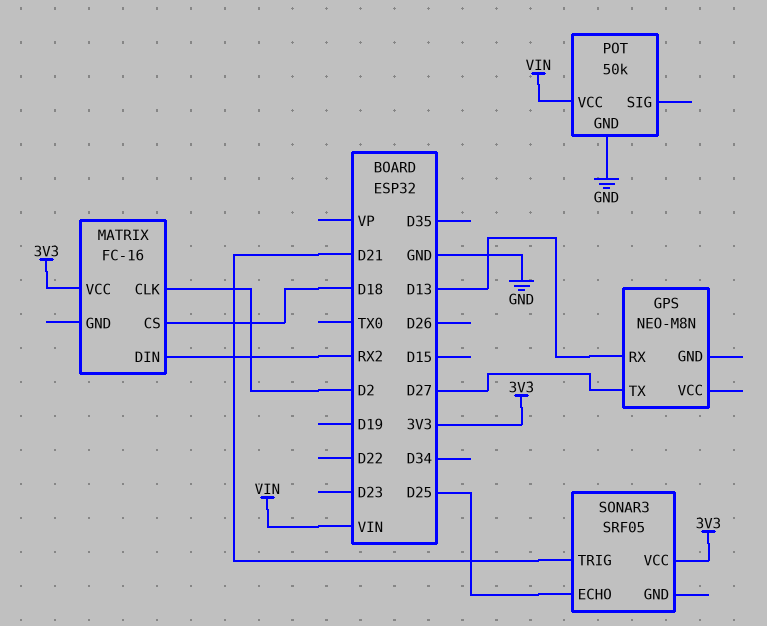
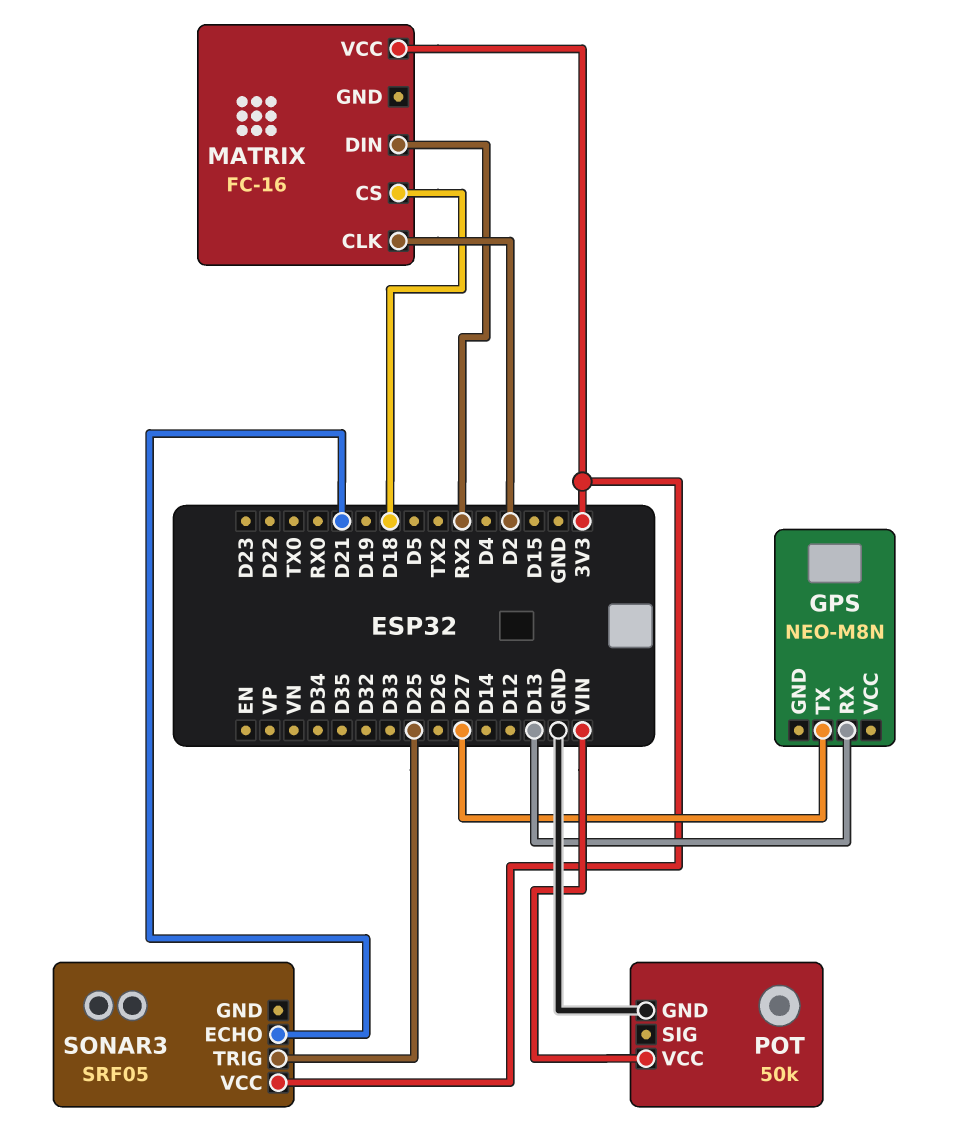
SONAR3 pin ECHO: D25 -> D21
SONAR3 pin TRIG: D21 -> D25

